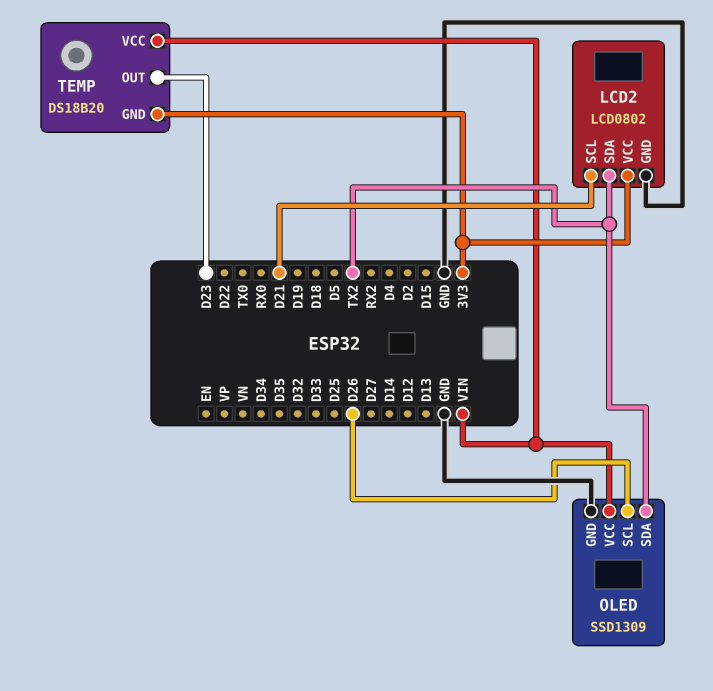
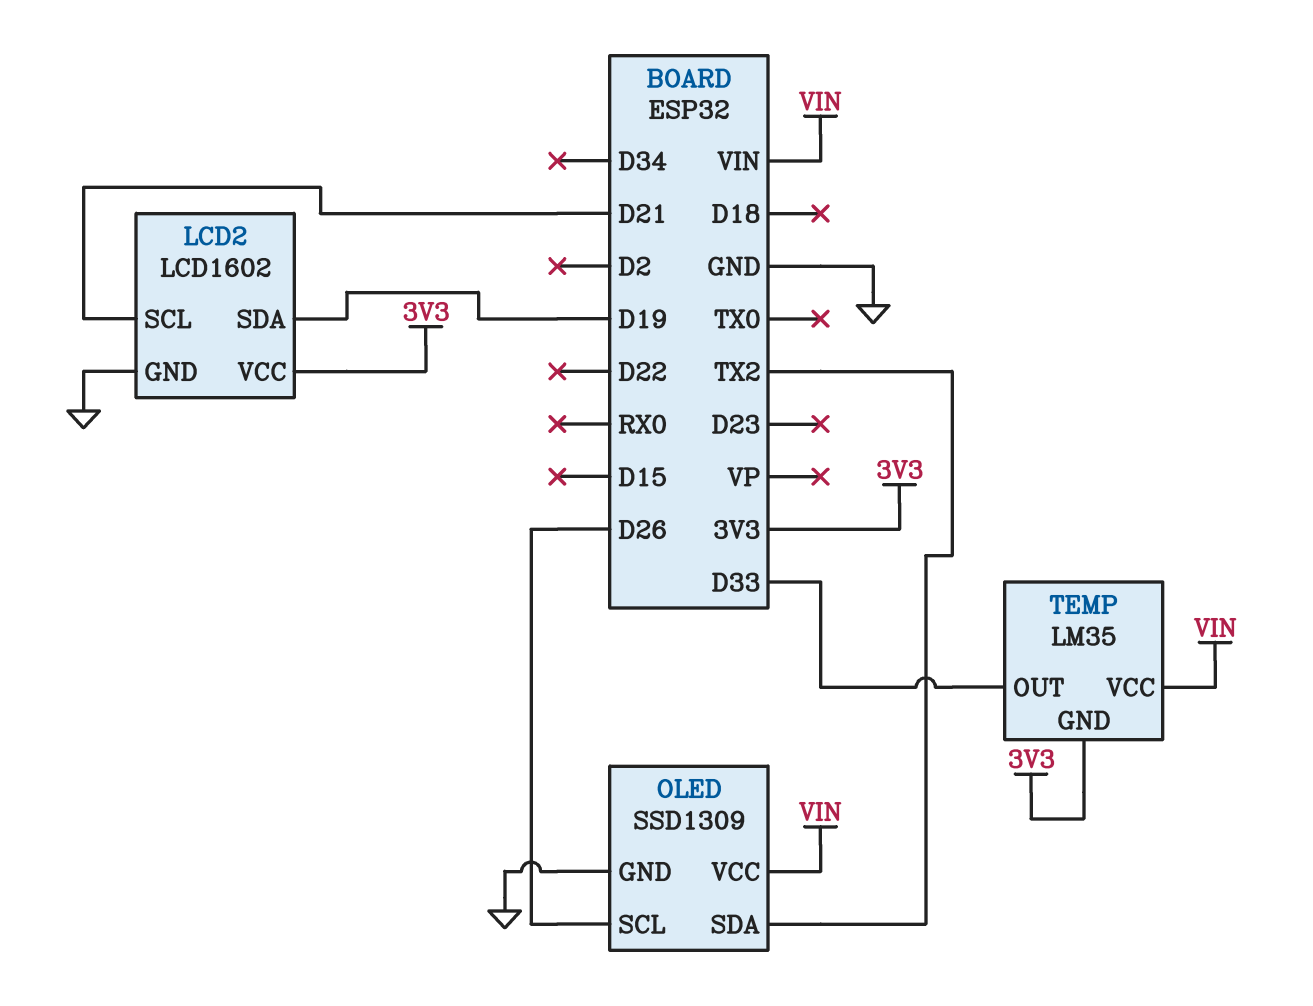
LCD2: LCD0802 -> LCD1602
LCD2 pin SDA: TX2 -> D19
TEMP: DS18B20 -> LM35
TEMP pin OUT: D23 -> D33

